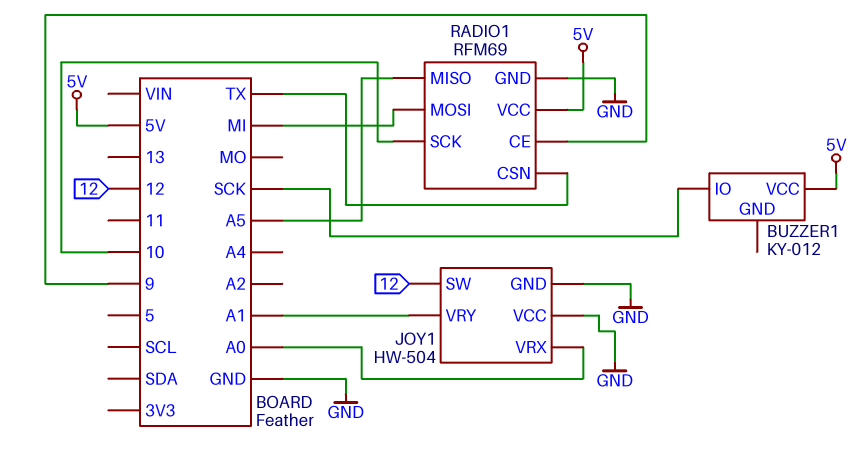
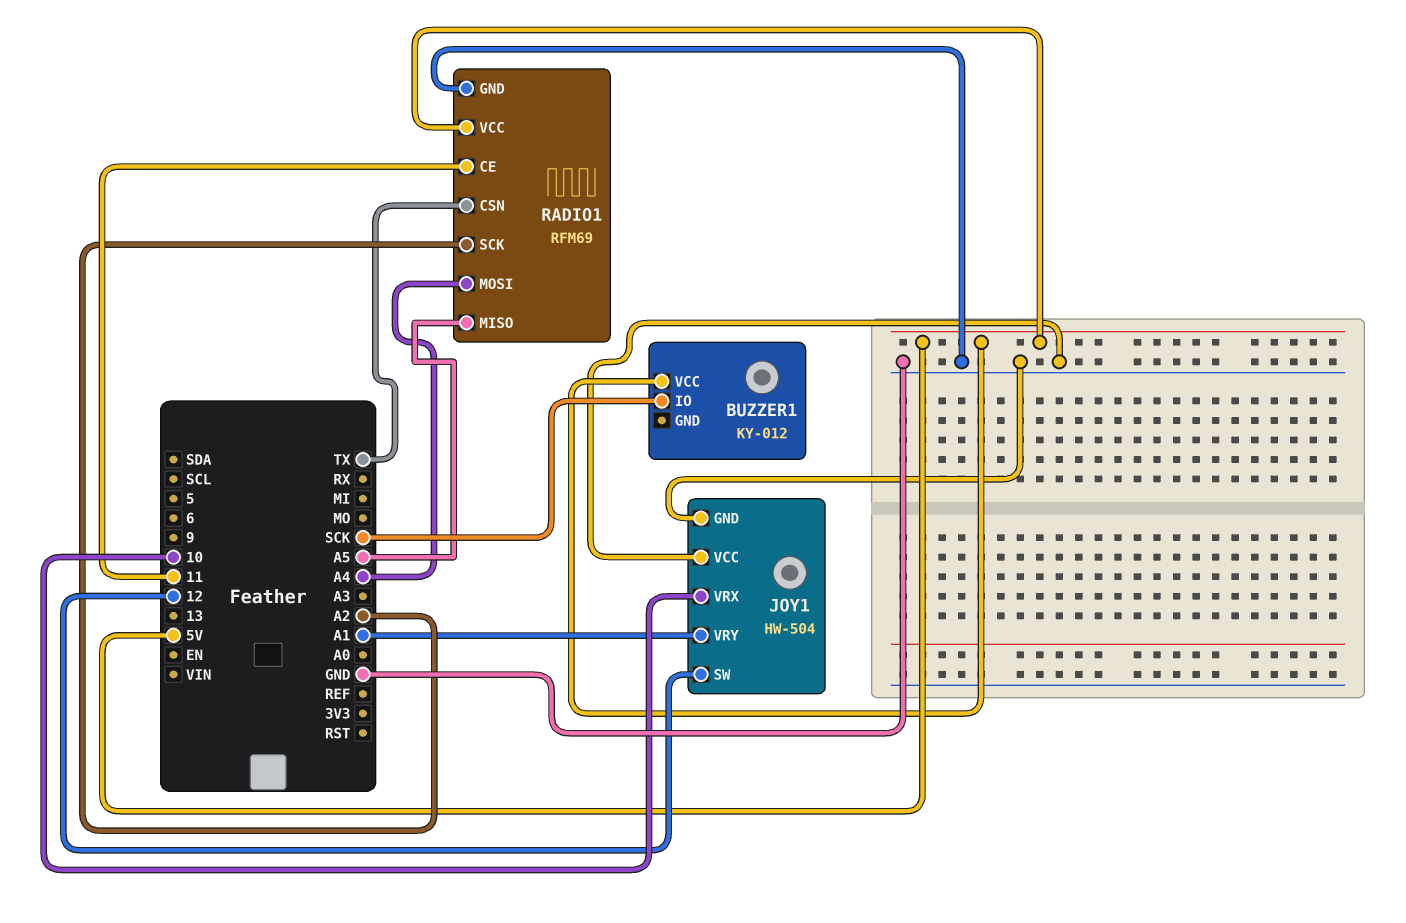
JOY1 pin VRX: A0 -> 10
RADIO1 pin CE: 9 -> 11
RADIO1 pin MOSI: MI -> A4
RADIO1 pin SCK: 10 -> A2

